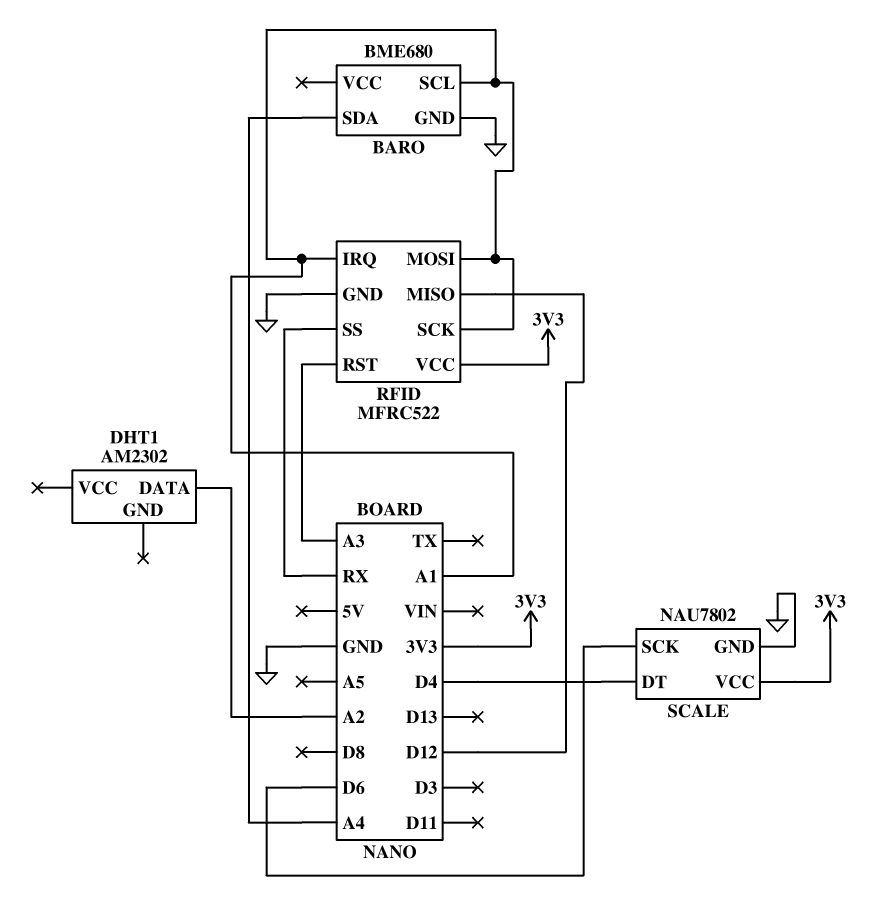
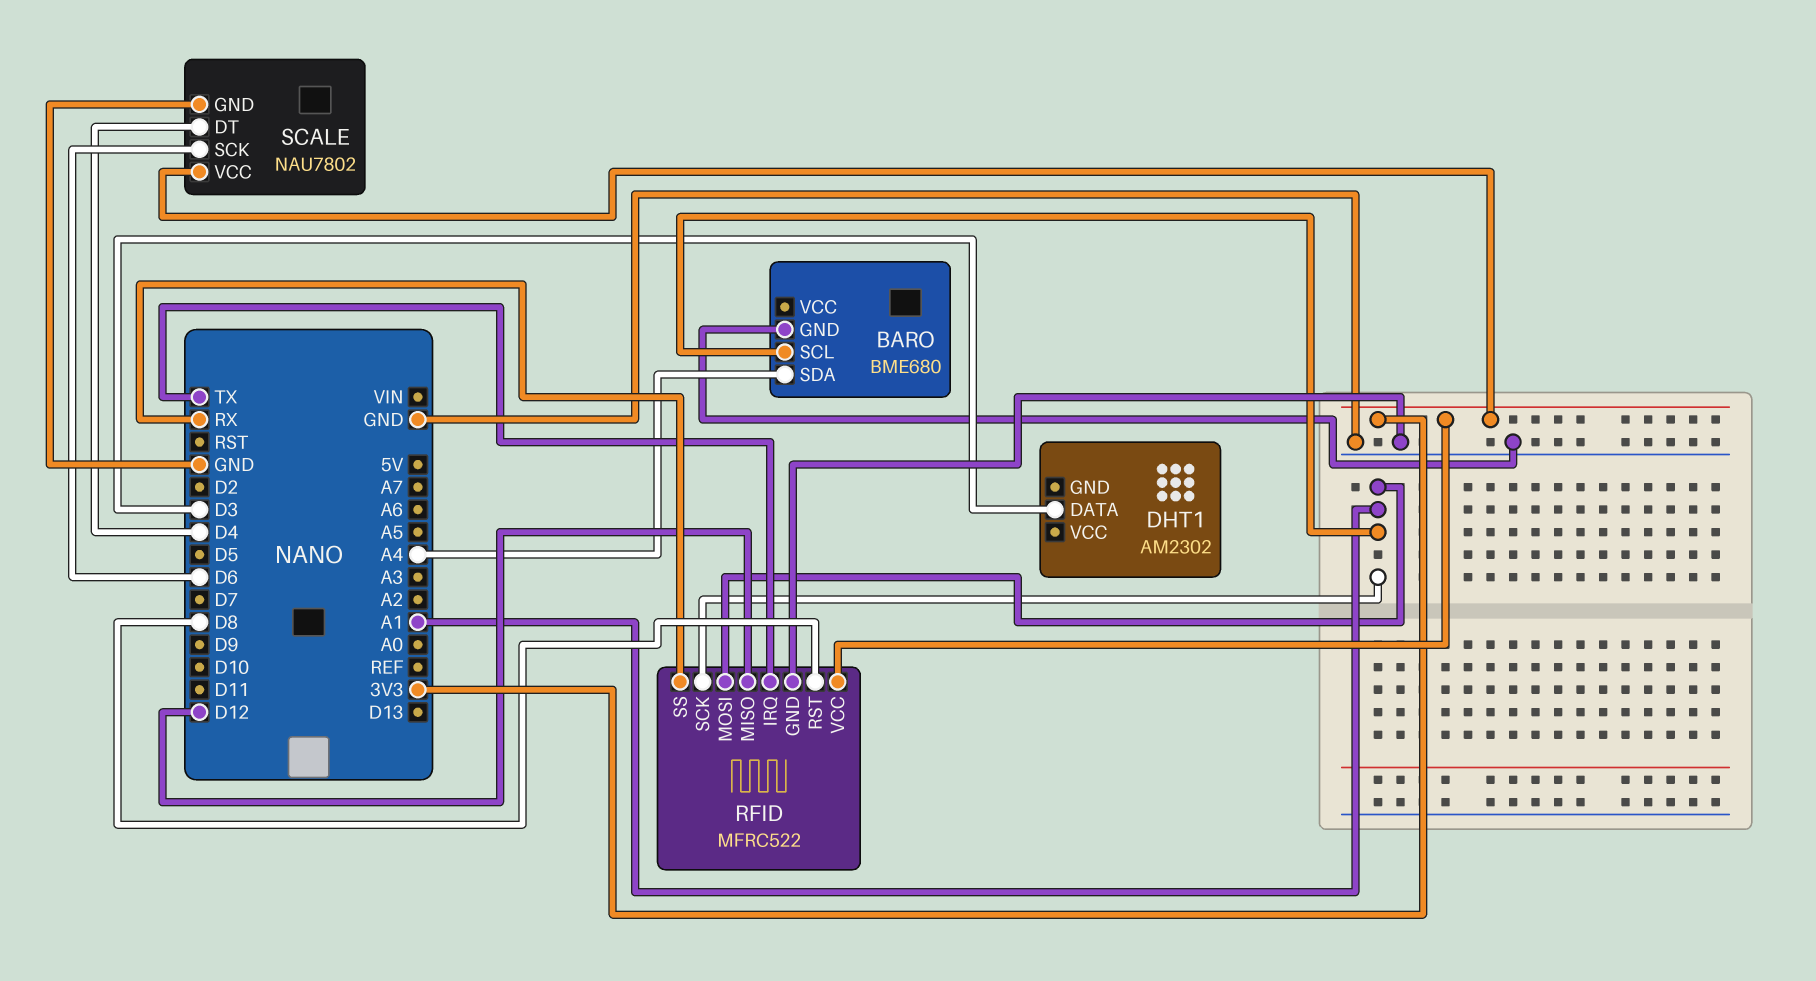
DHT1 pin DATA: A2 -> D3
RFID pin IRQ: A1 -> TX
RFID pin RST: A3 -> D8

